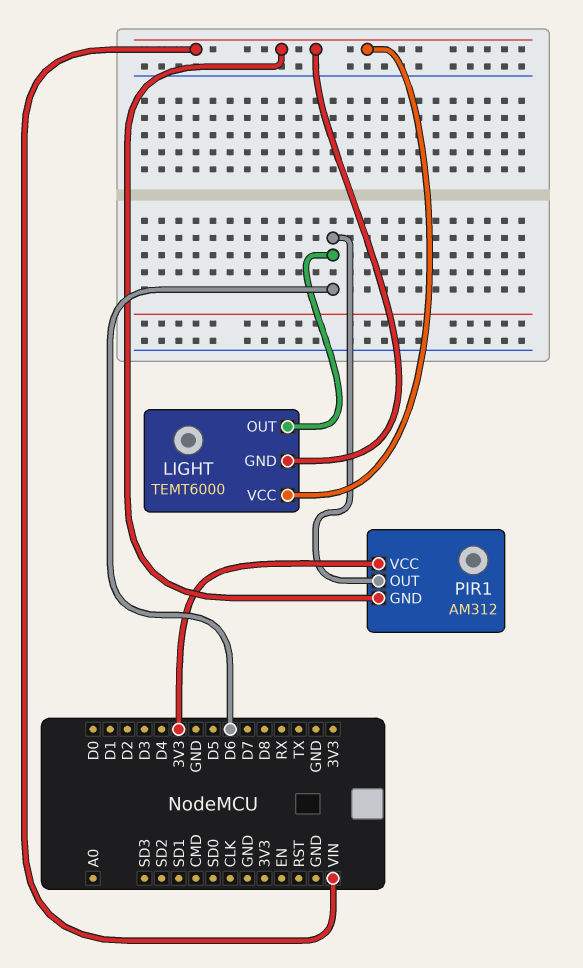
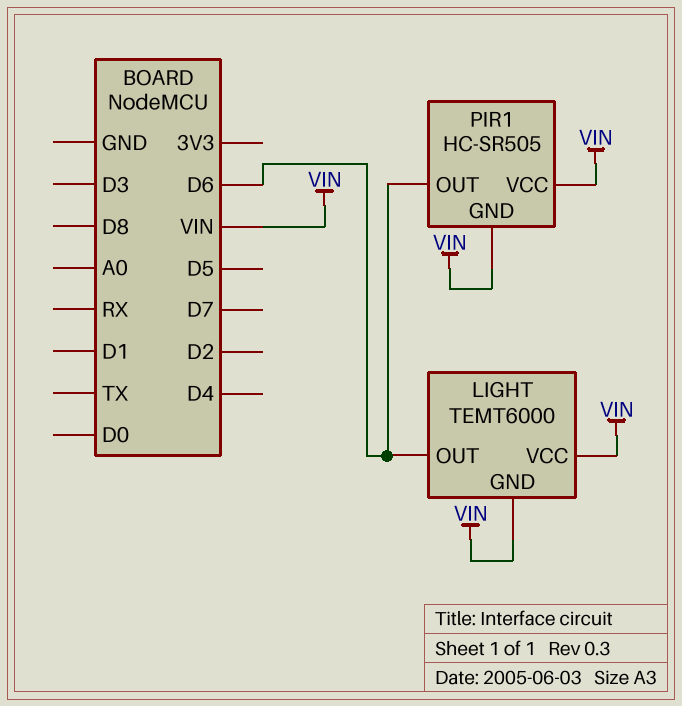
PIR1: AM312 -> HC-SR505
PIR1 pin VCC: 3V3 -> VIN

